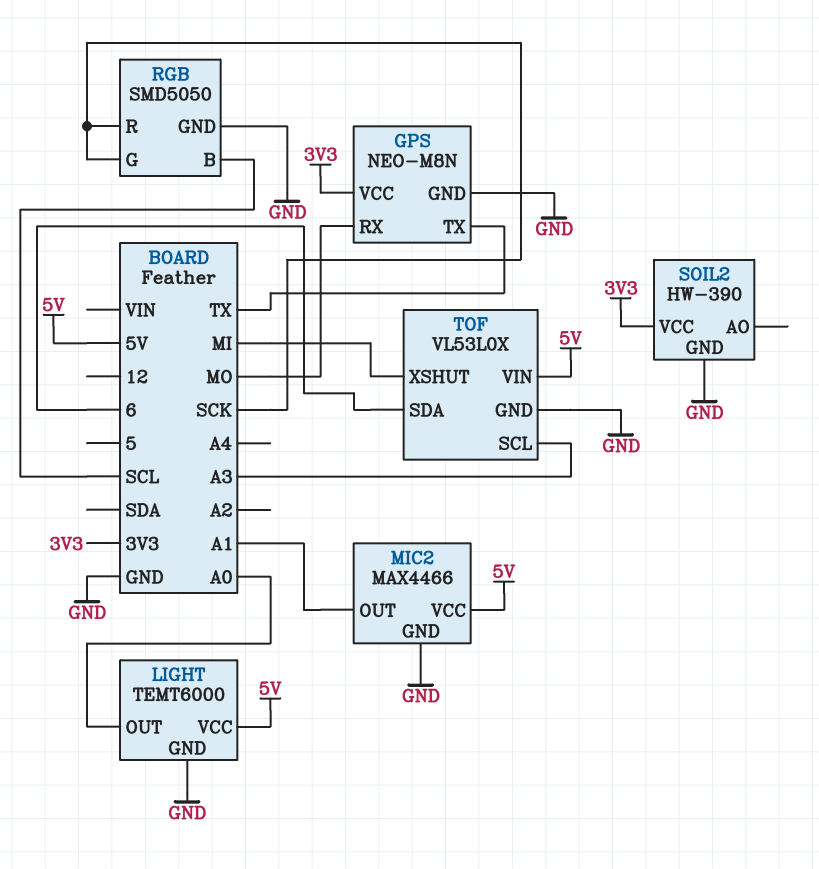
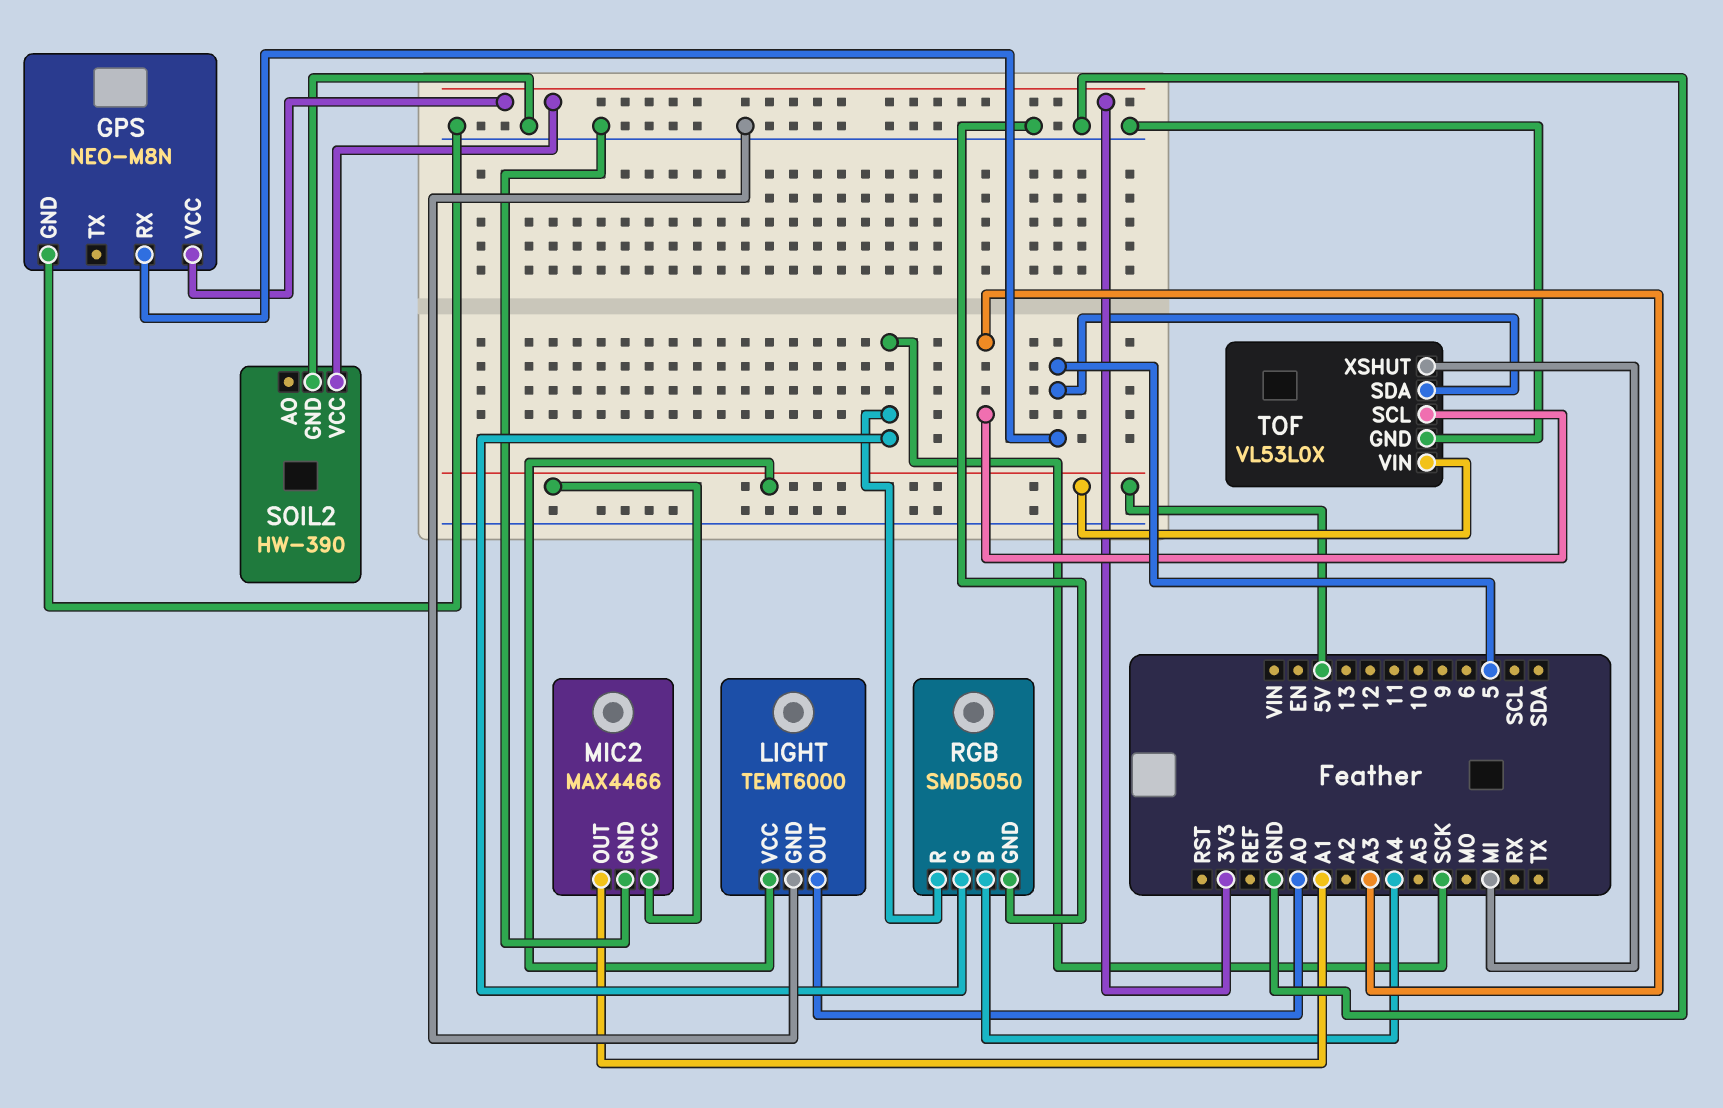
GPS pin RX: MO -> 5
GPS pin TX: TX -> none
RGB pin B: SCL -> A4
TOF pin SDA: 6 -> 5

